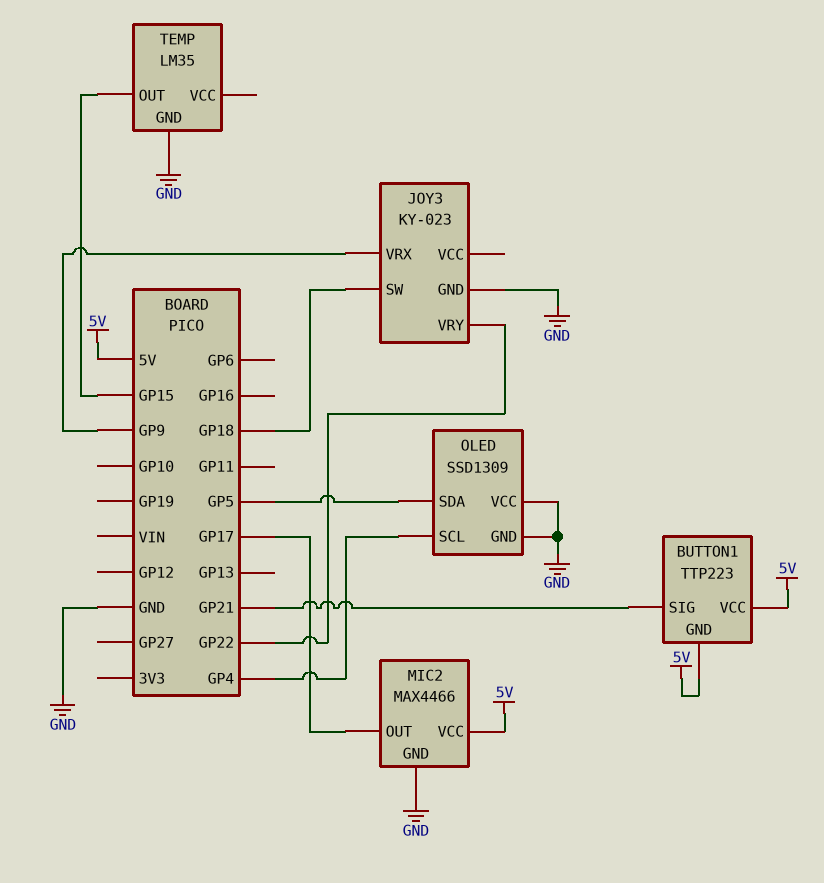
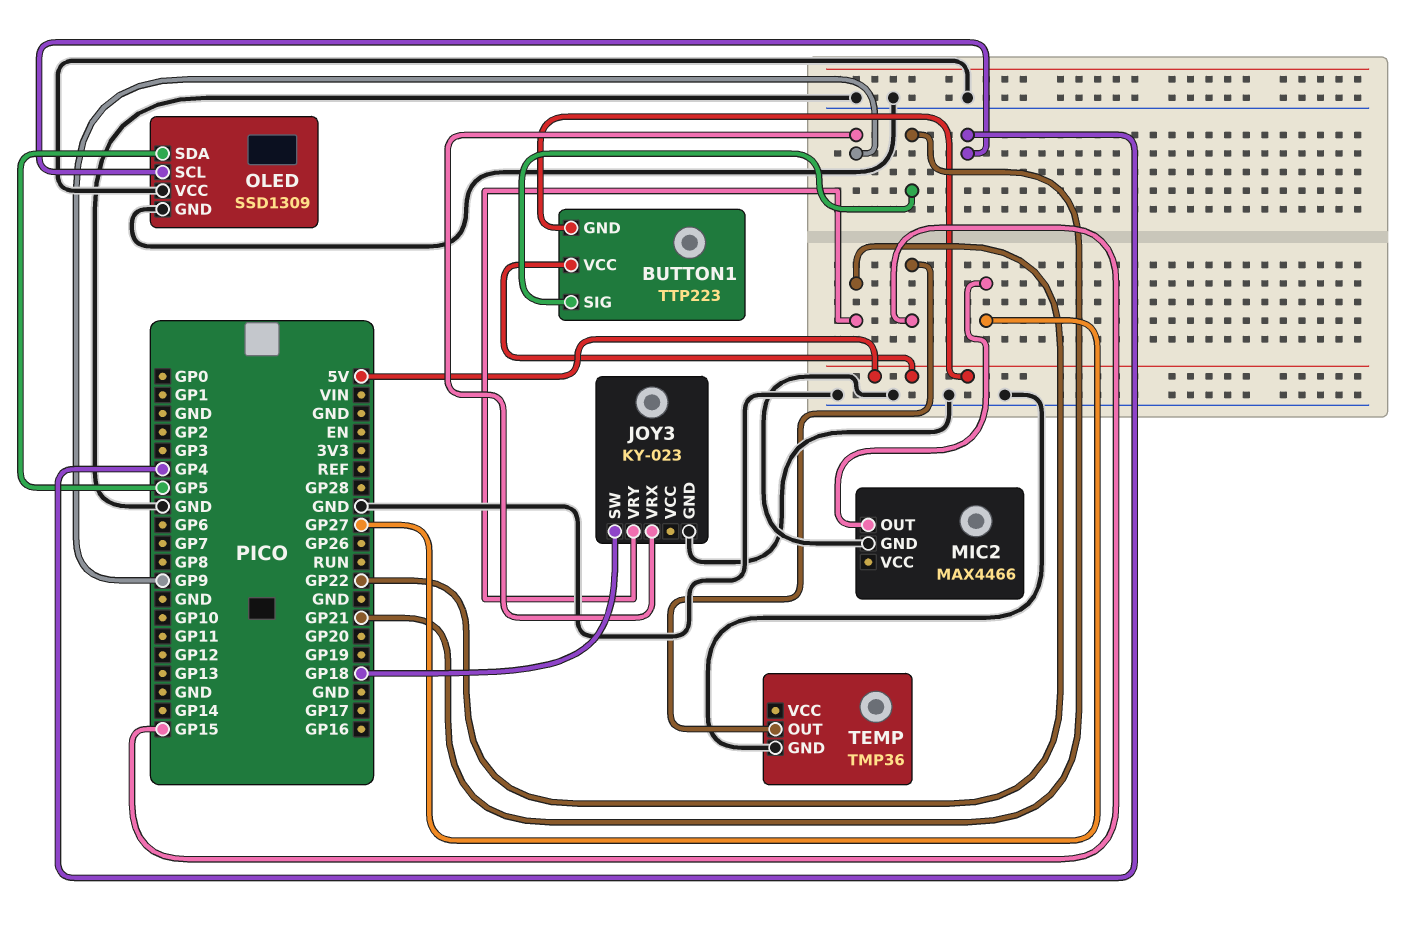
MIC2 pin OUT: GP17 -> GP27
MIC2 pin VCC: 5V -> none
TEMP: LM35 -> TMP36

